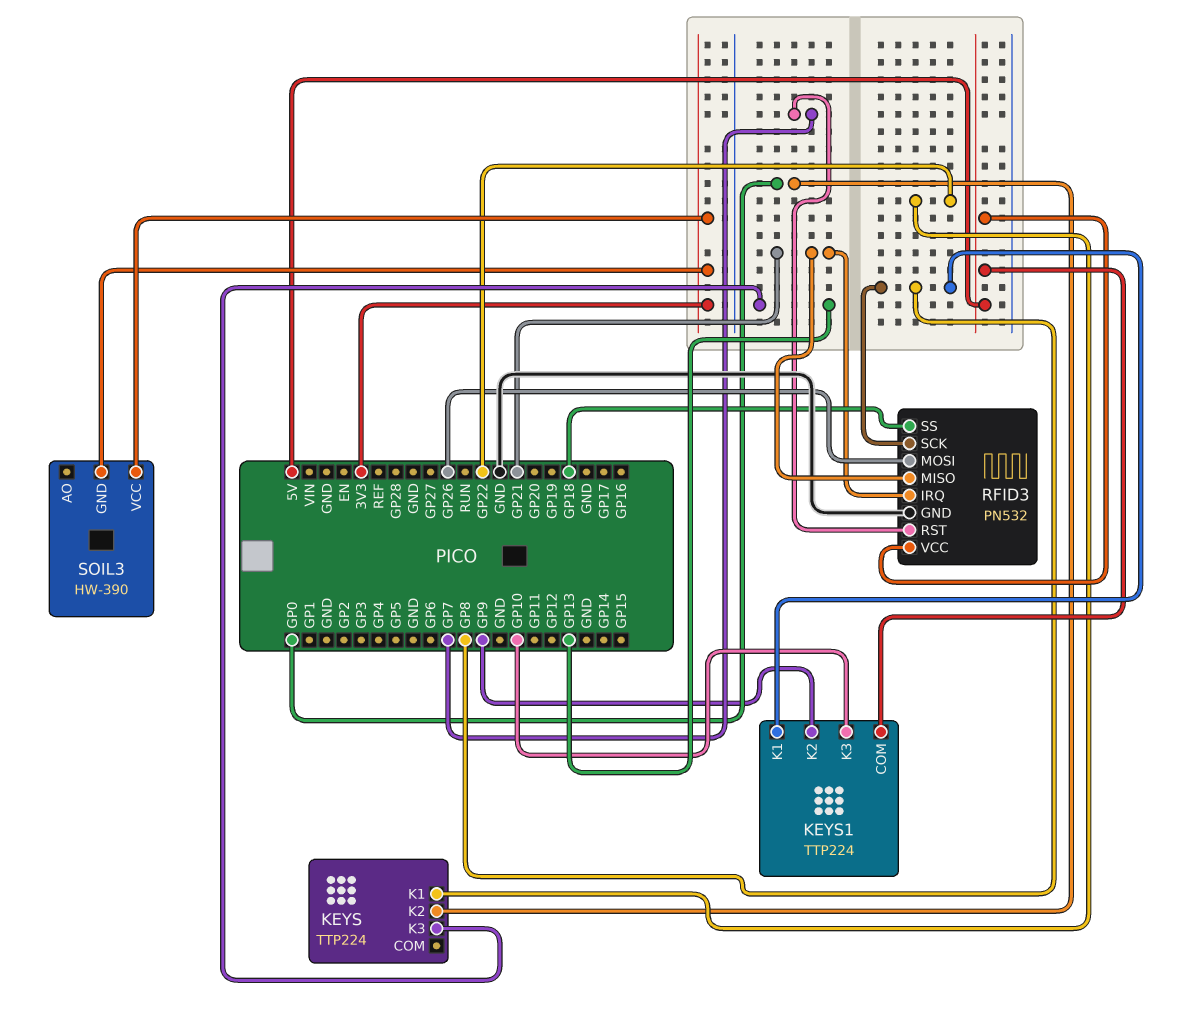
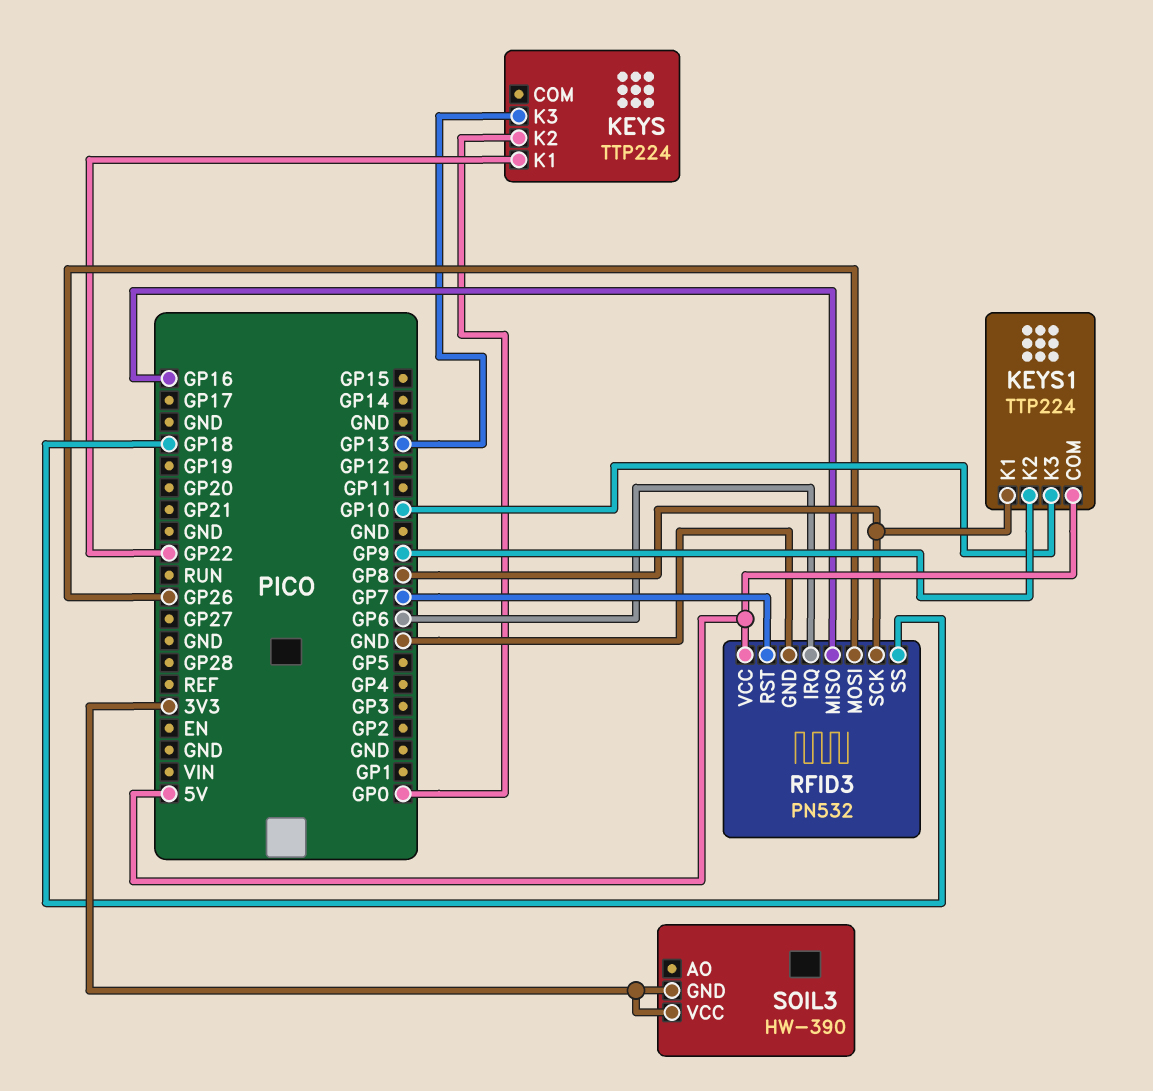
RFID3 pin IRQ: GP21 -> GP6
RFID3 pin MISO: GP21 -> GP16

